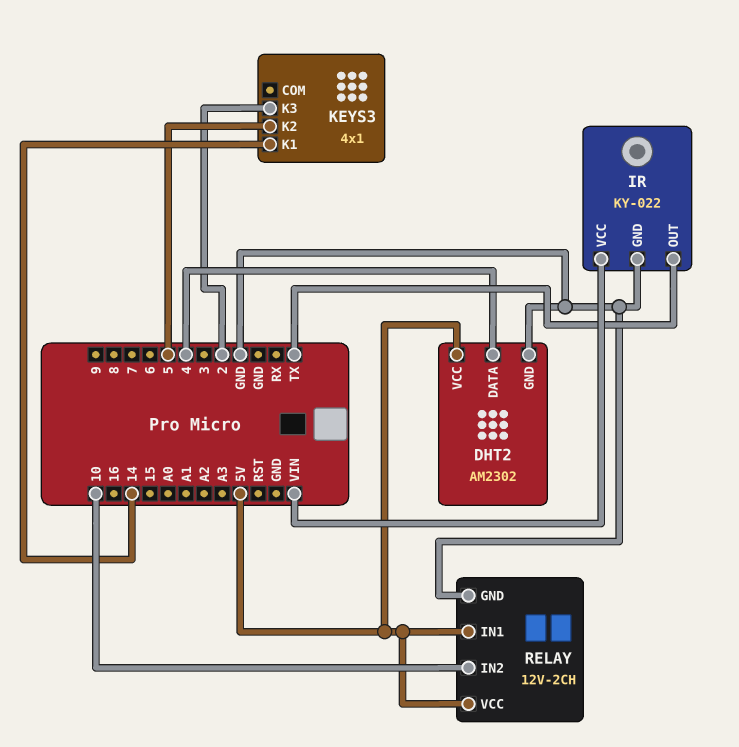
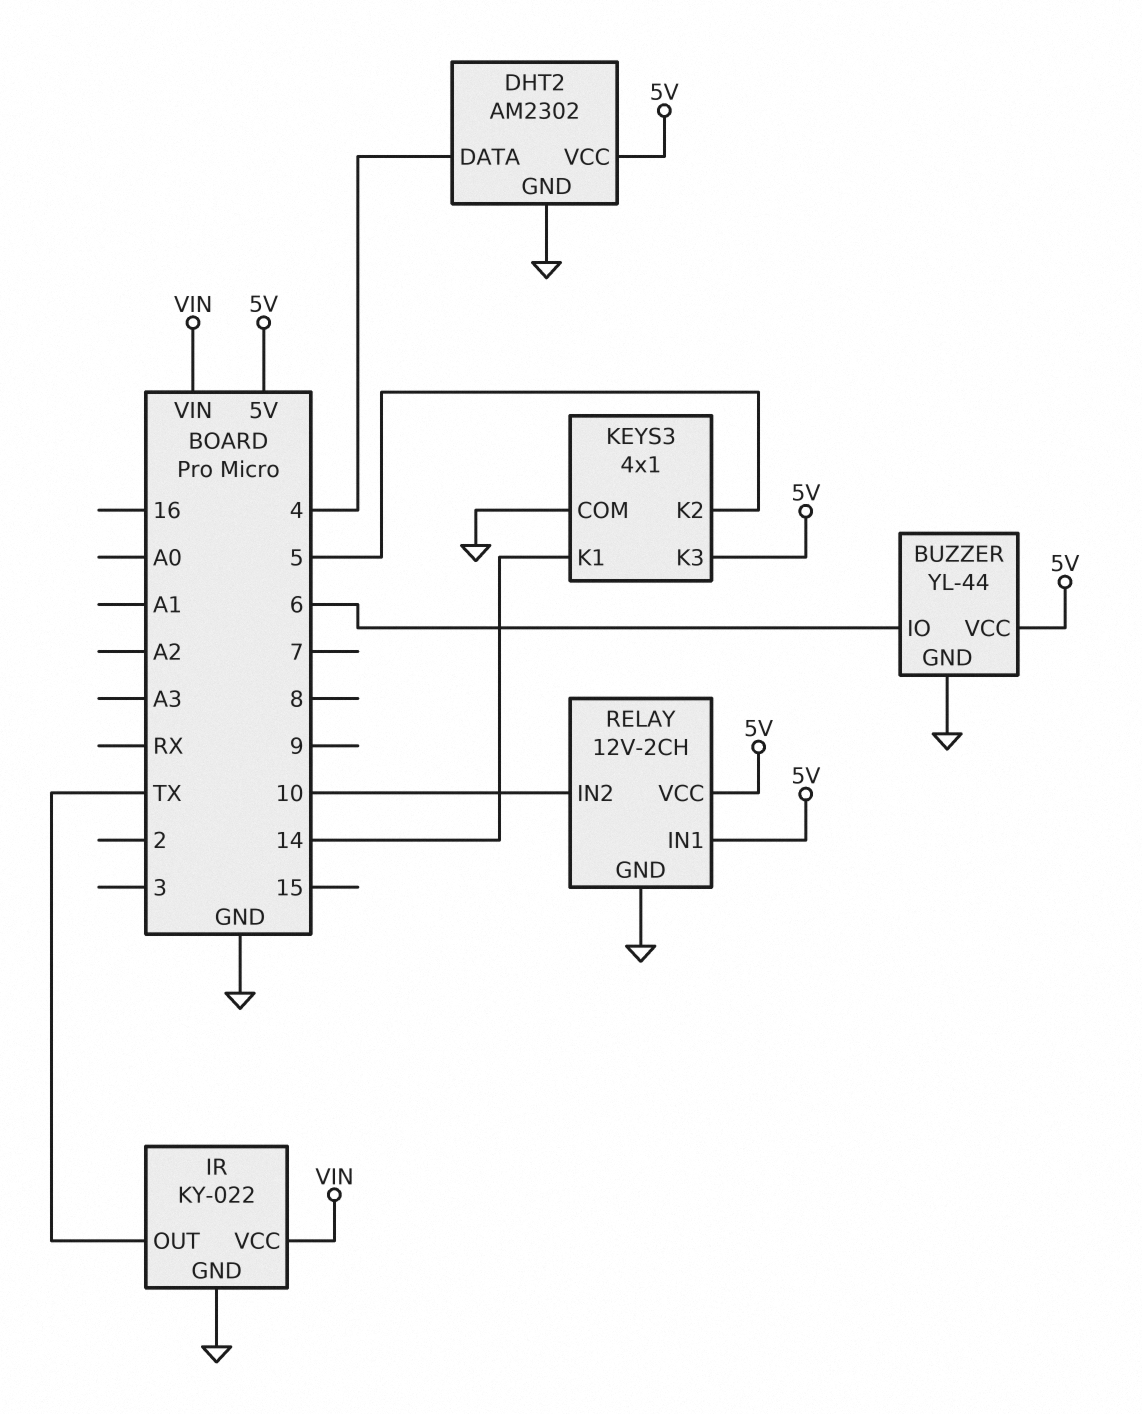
BUZZER: none -> YL-44
BUZZER pin GND: none -> GND
BUZZER pin IO: none -> 6
BUZZER pin VCC: none -> 5V
KEYS3 pin COM: none -> GND
KEYS3 pin K3: 2 -> 5V

